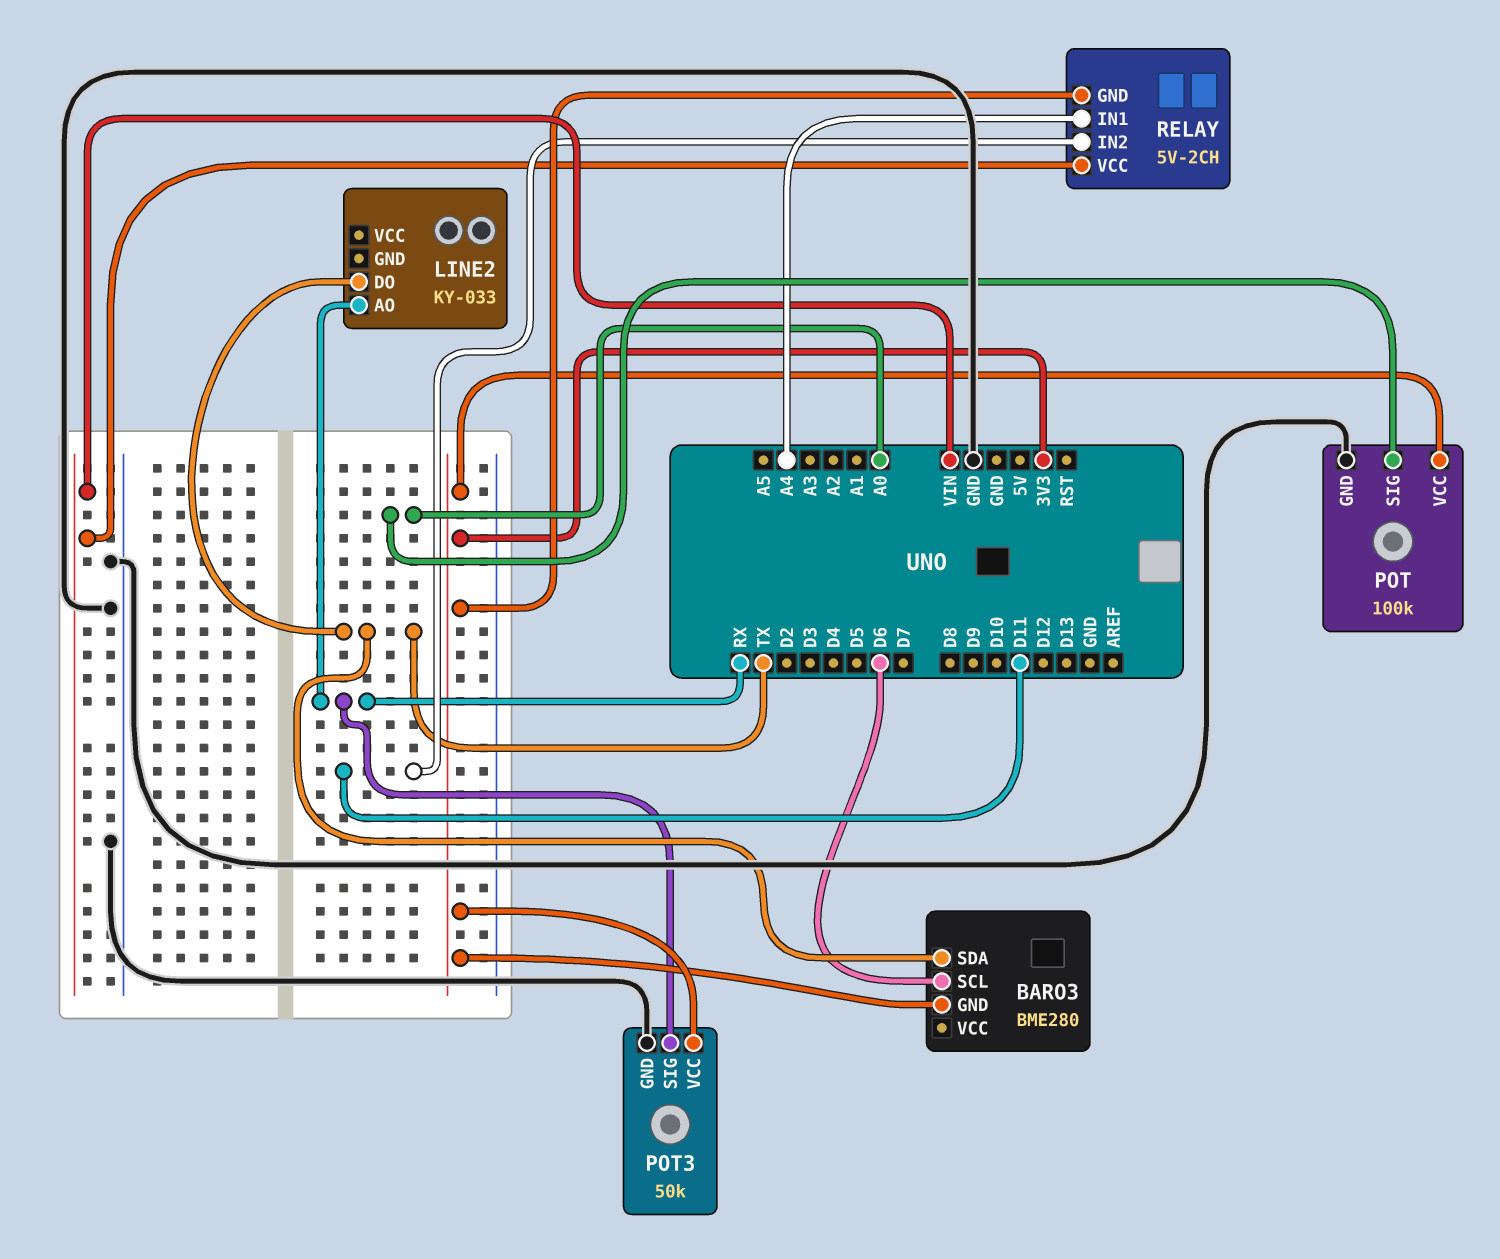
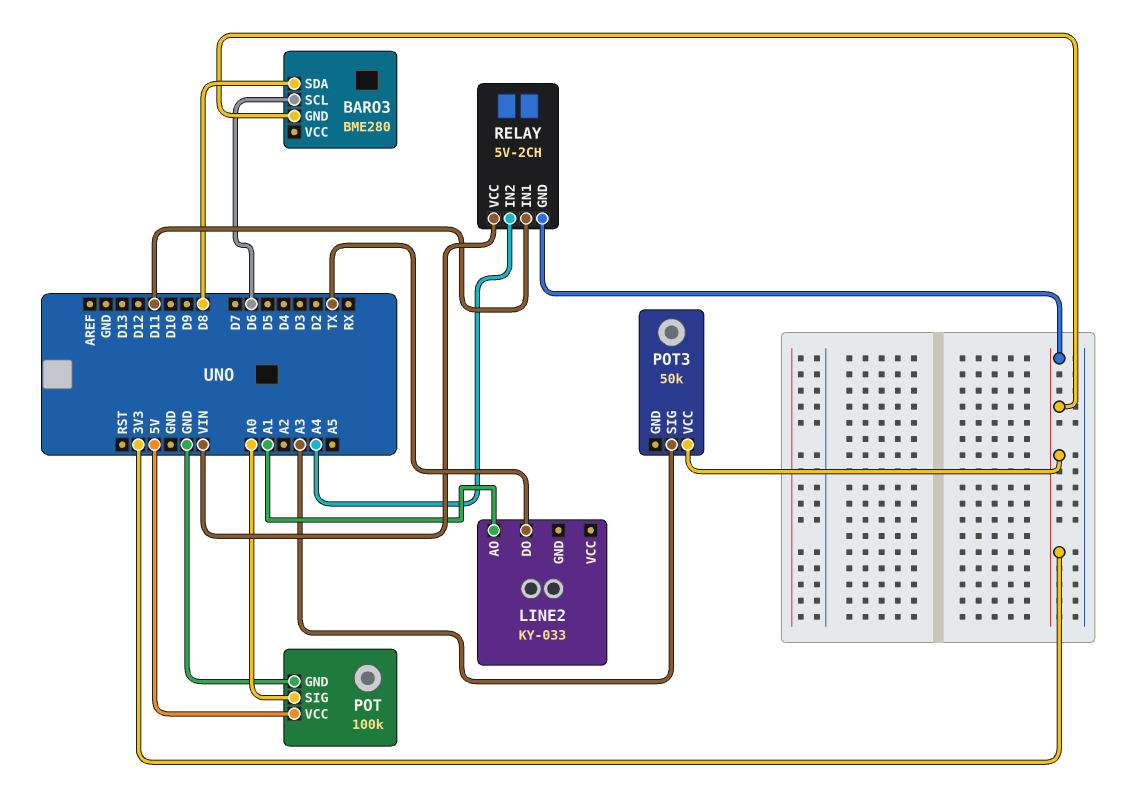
BARO3 pin SDA: TX -> D8
LINE2 pin AO: RX -> A1
POT pin VCC: 3V3 -> 5V
POT3 pin GND: GND -> none
POT3 pin SIG: RX -> A3
RELAY pin IN1: A4 -> D11
RELAY pin IN2: D11 -> A4

